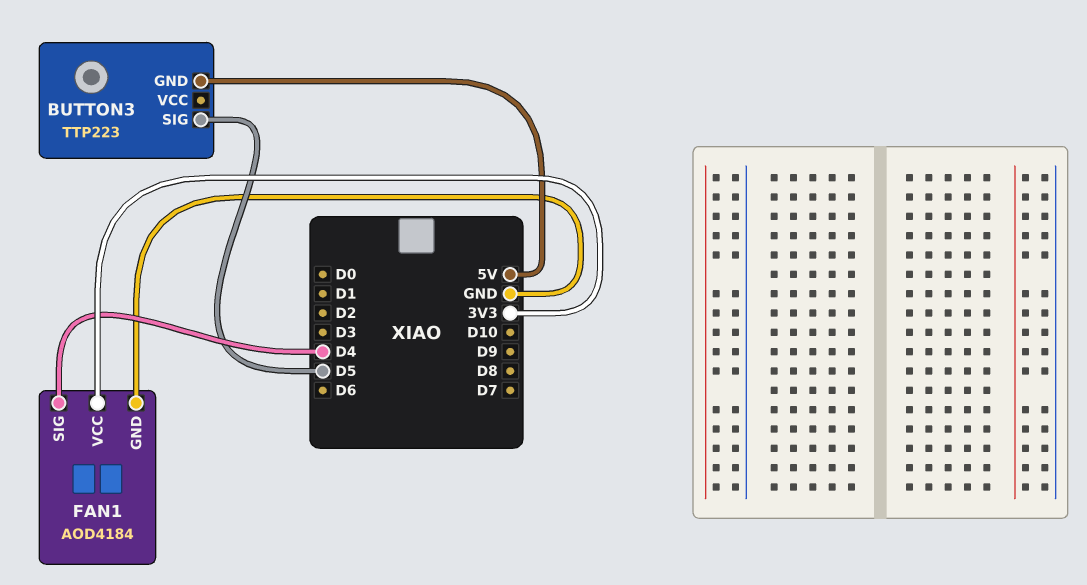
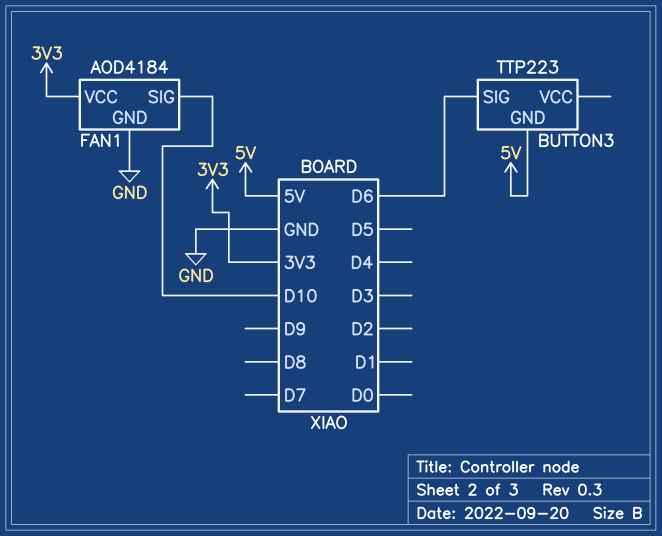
BUTTON3 pin SIG: D5 -> D6
FAN1 pin SIG: D4 -> D10

